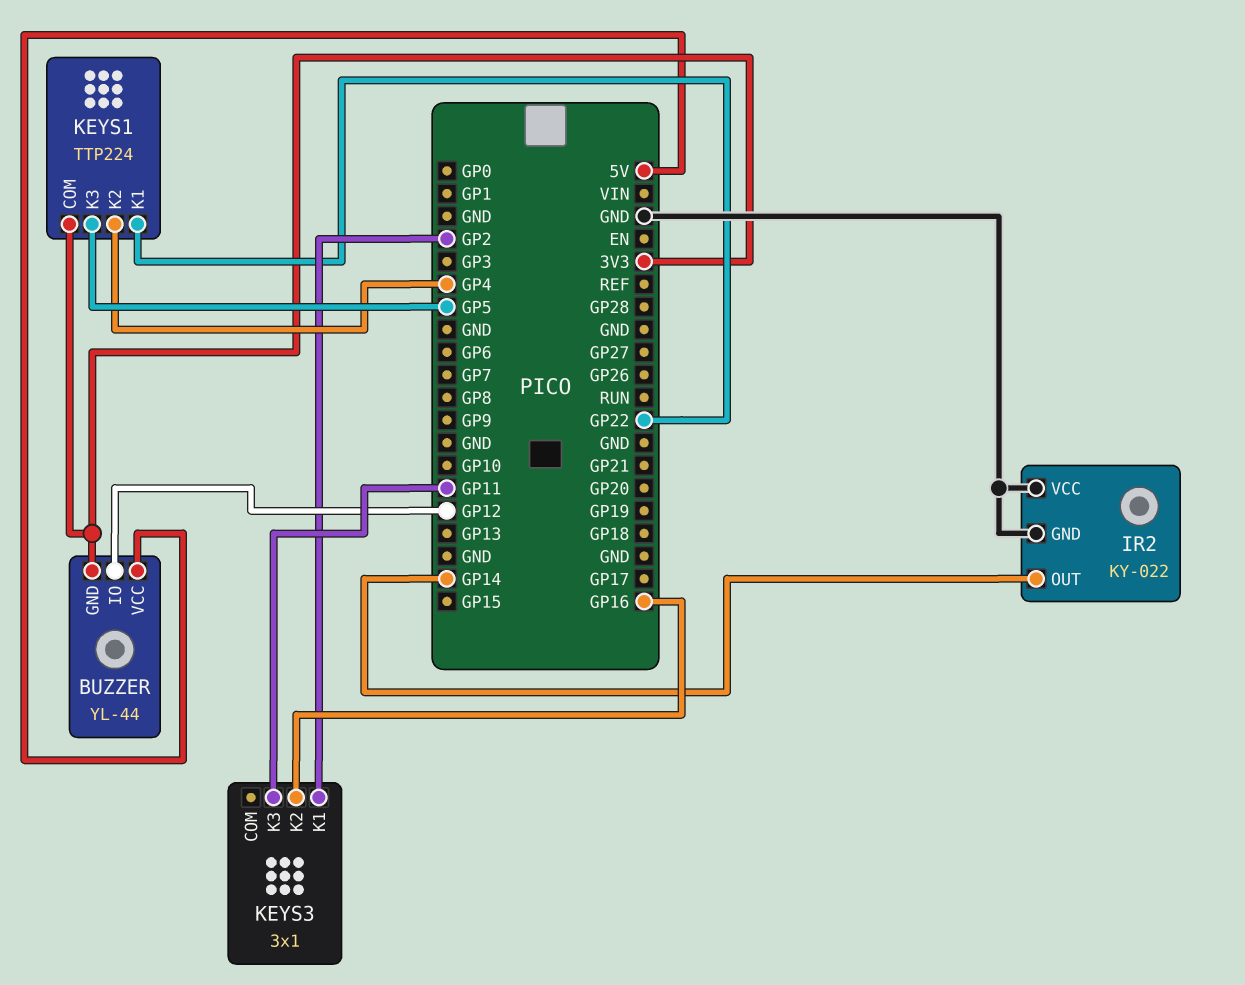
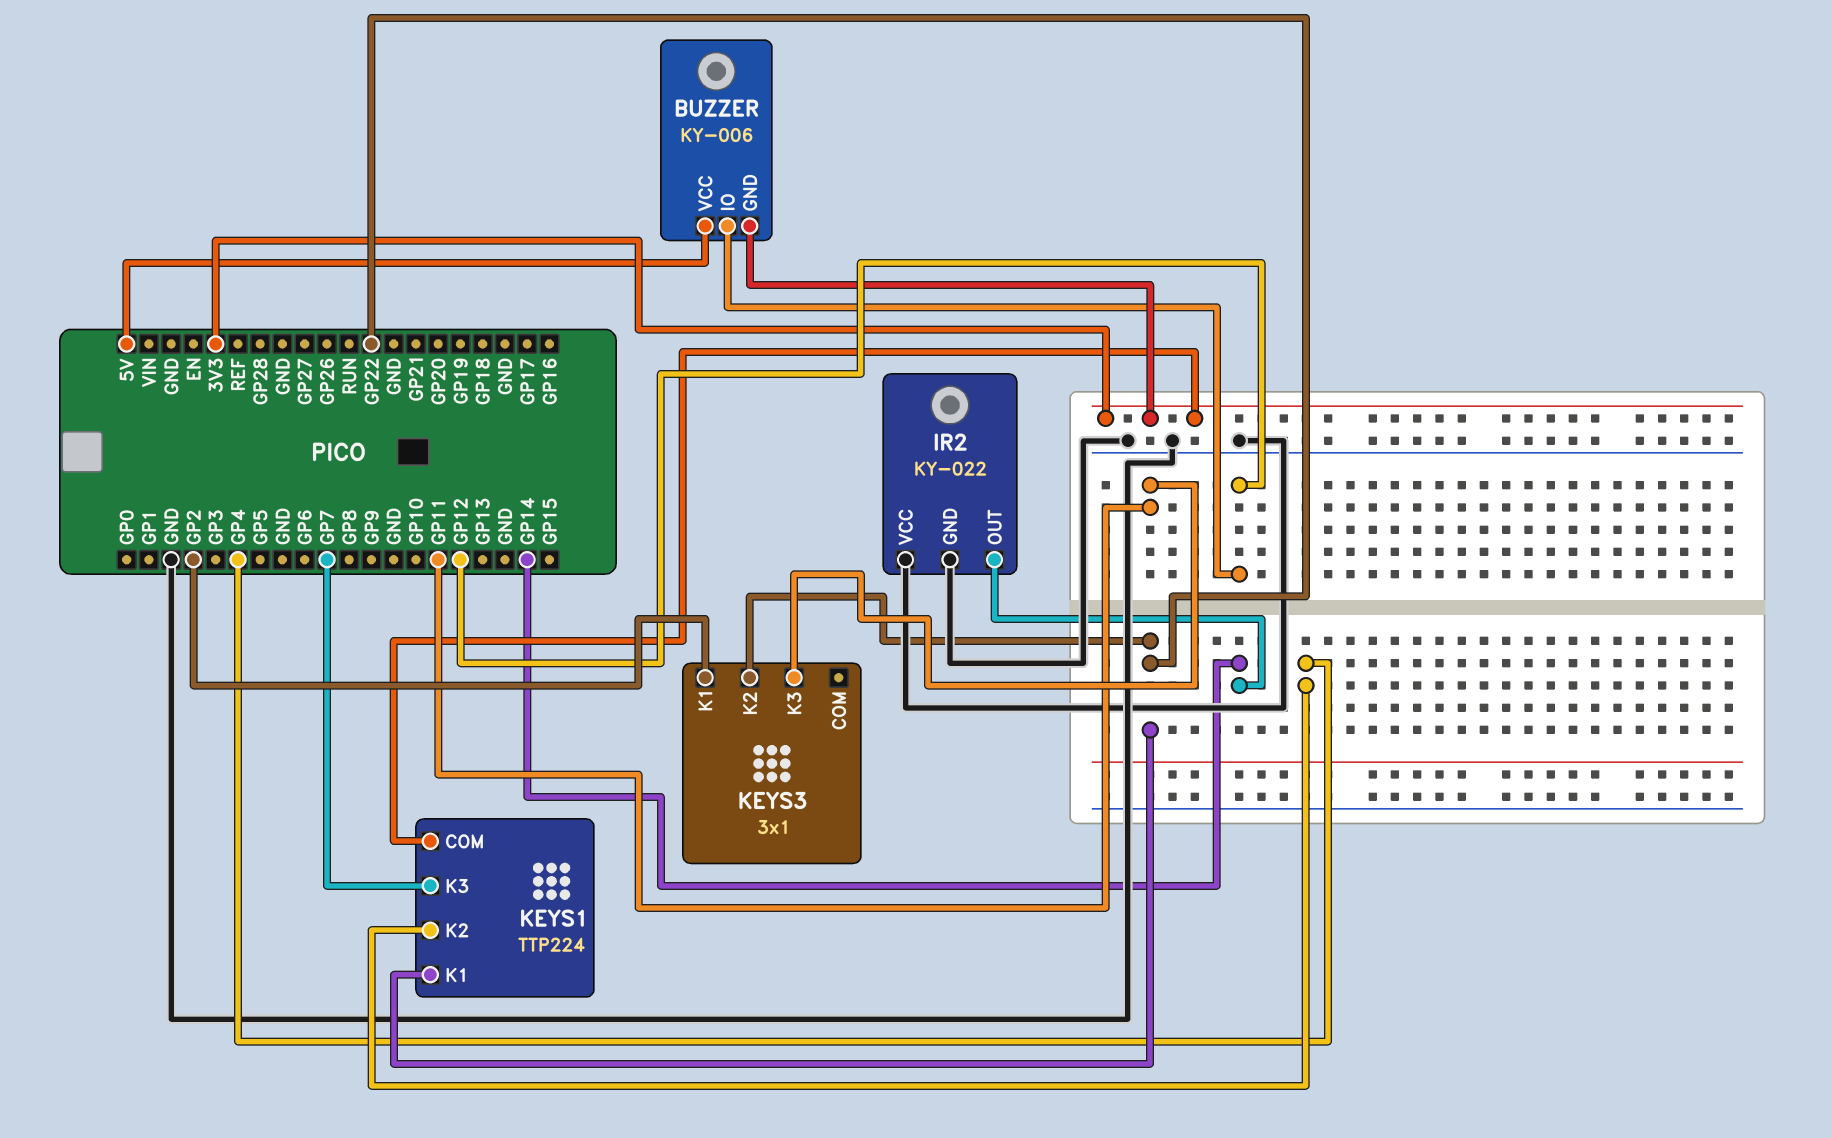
BUZZER: YL-44 -> KY-006
KEYS1 pin K3: GP5 -> GP7
KEYS3 pin K2: GP16 -> GP22

